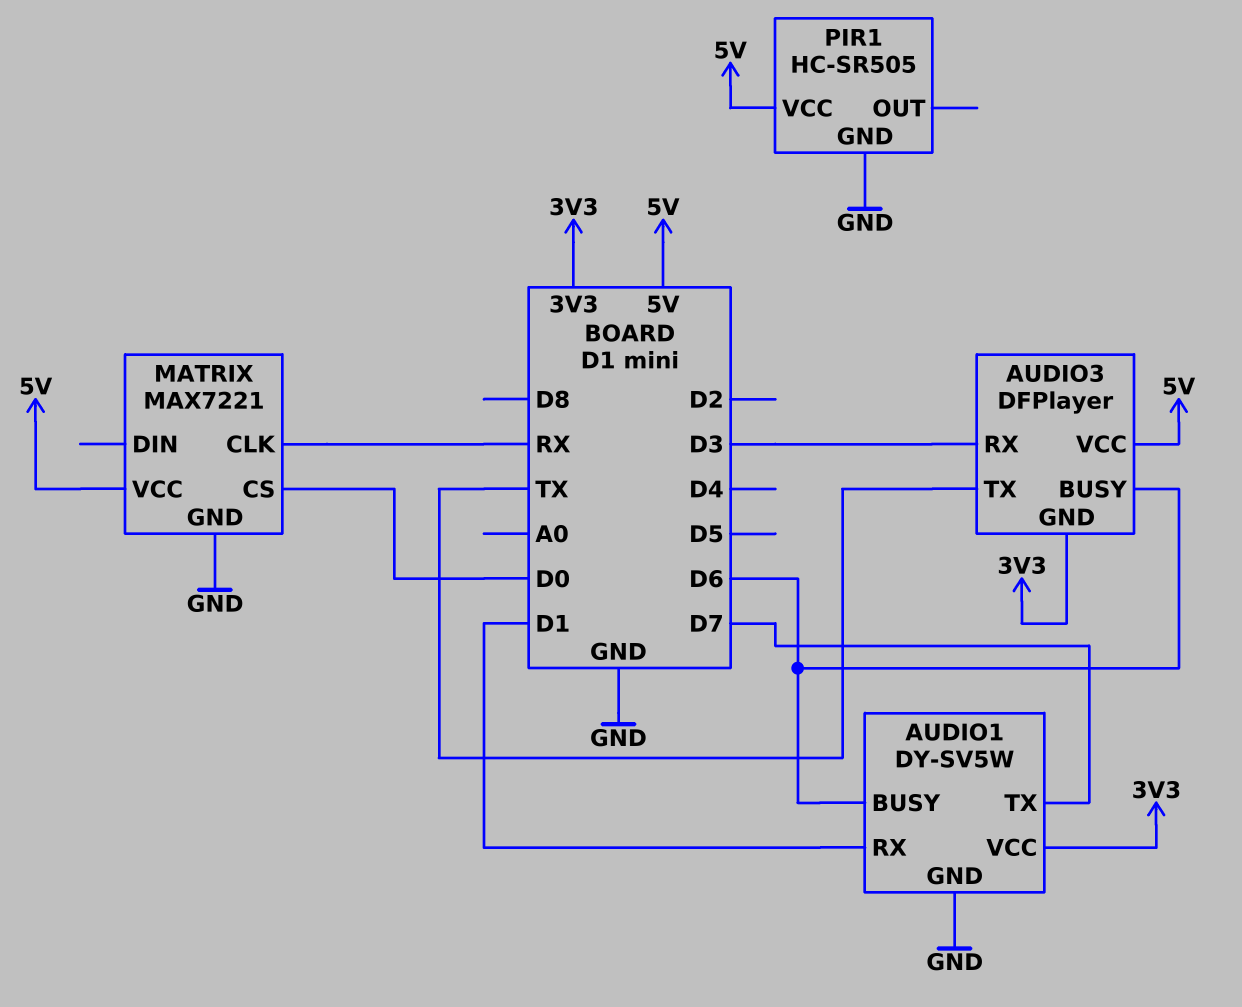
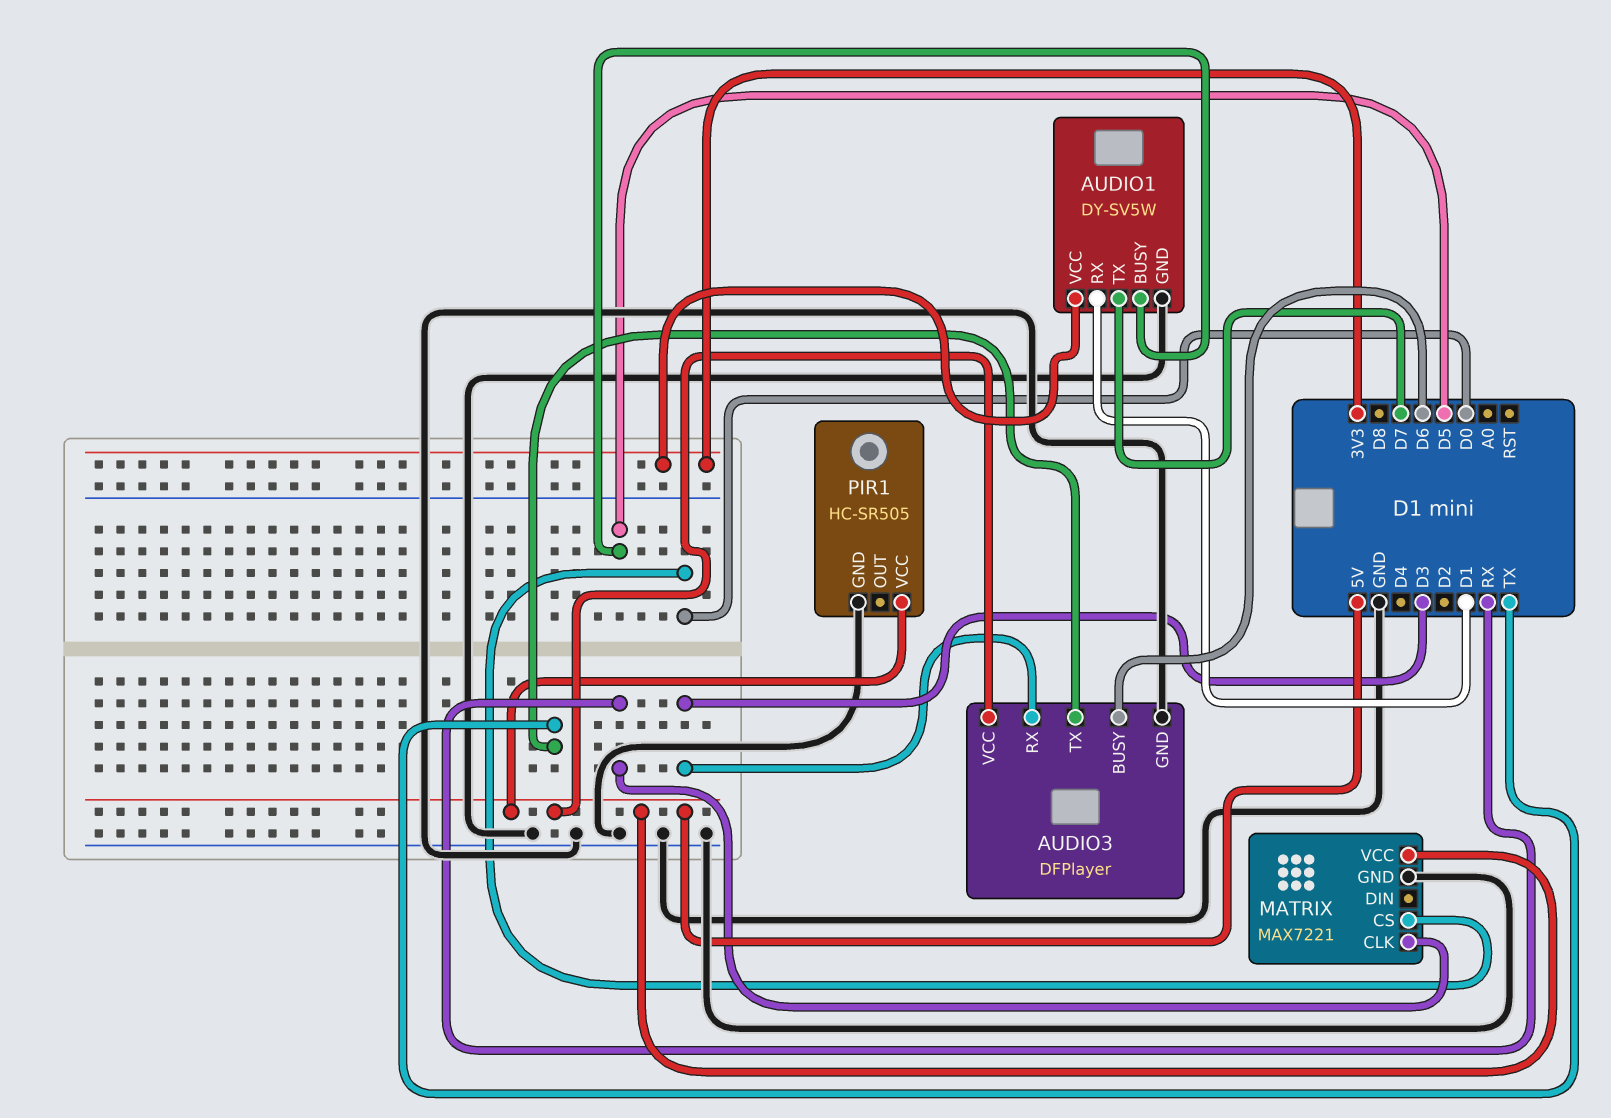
AUDIO1 pin BUSY: D6 -> D5
AUDIO3 pin GND: 3V3 -> GND

